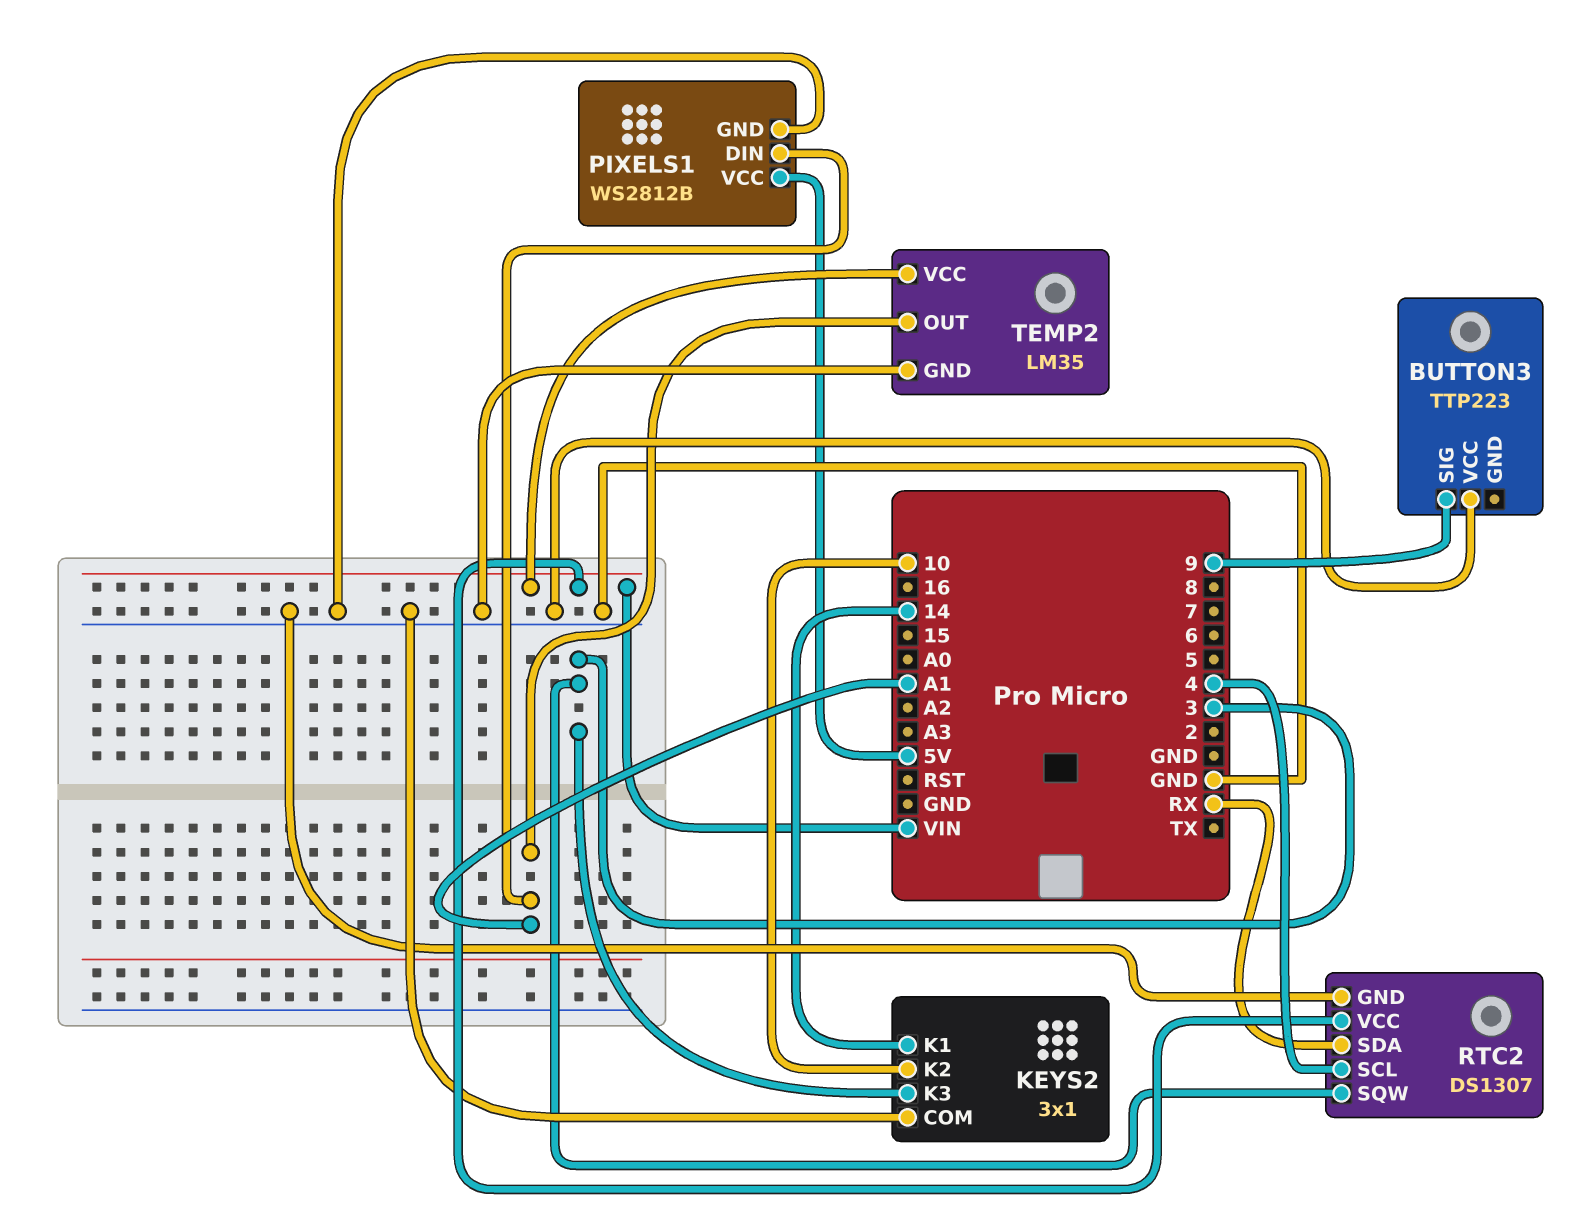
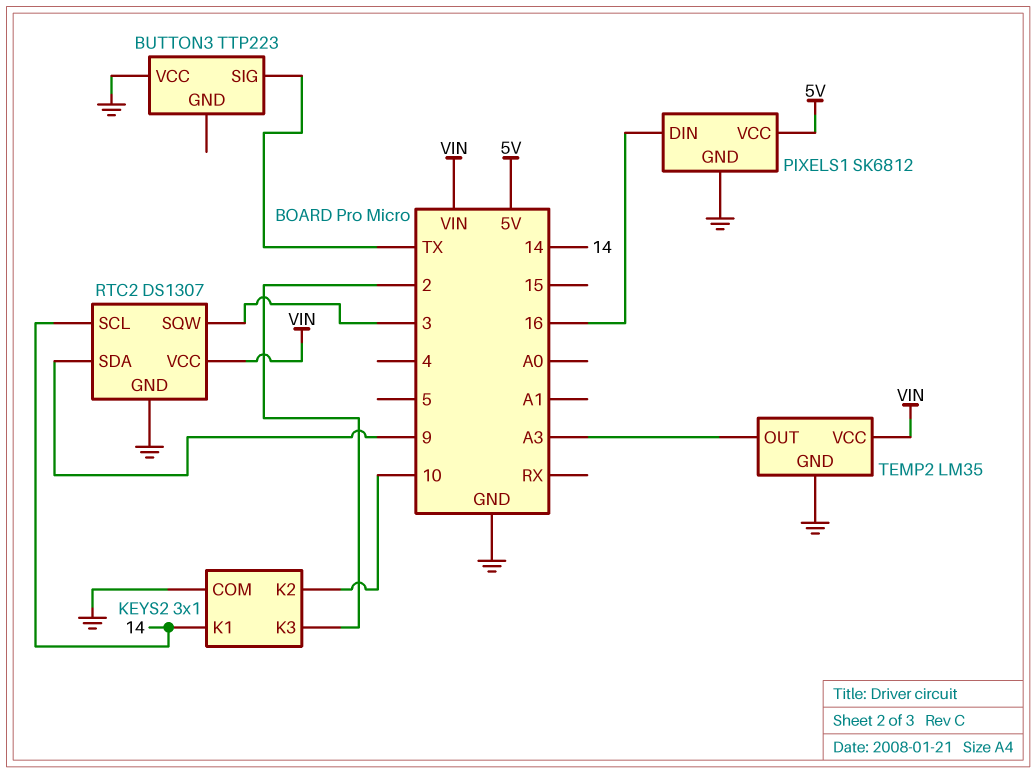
BUTTON3 pin SIG: 9 -> TX
KEYS2 pin K3: 3 -> 2
PIXELS1: WS2812B -> SK6812
PIXELS1 pin DIN: A1 -> 16
RTC2 pin SCL: 4 -> 14
RTC2 pin SDA: RX -> 9
TEMP2 pin OUT: A1 -> A3

